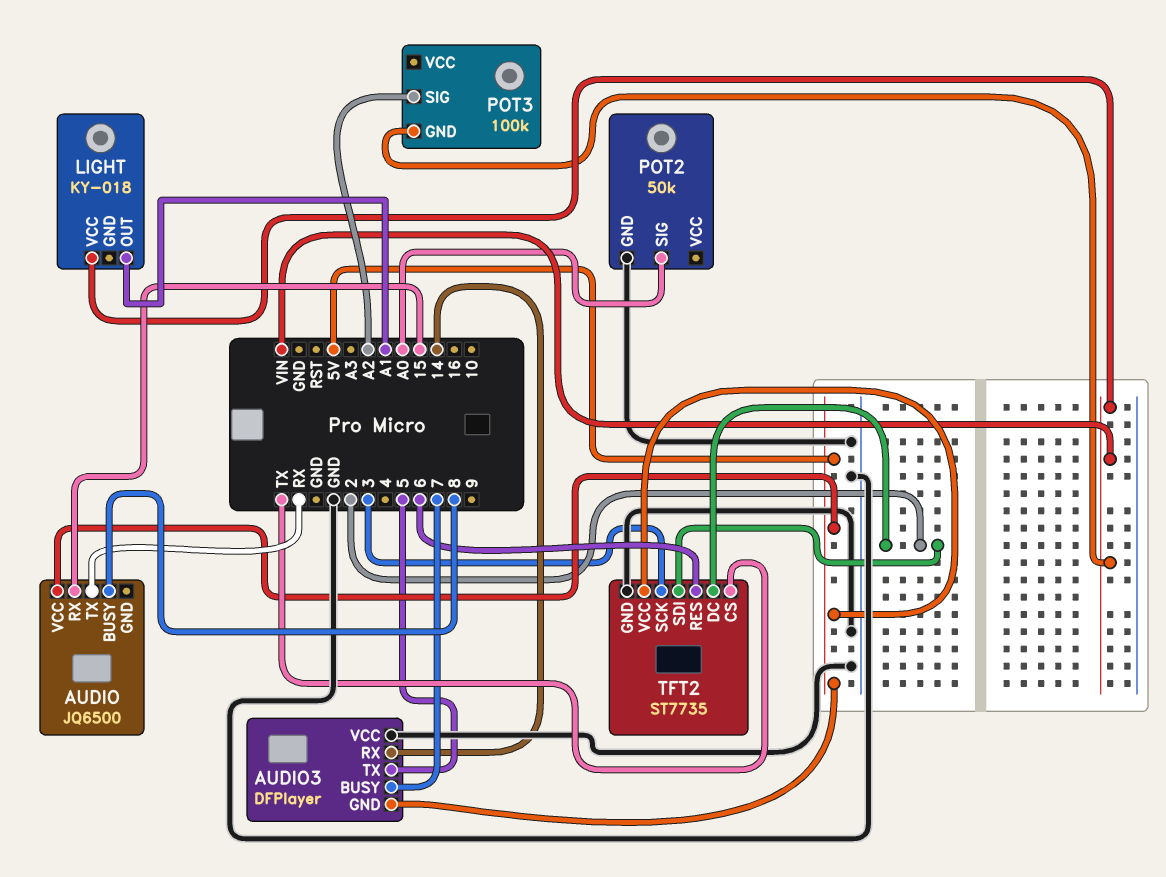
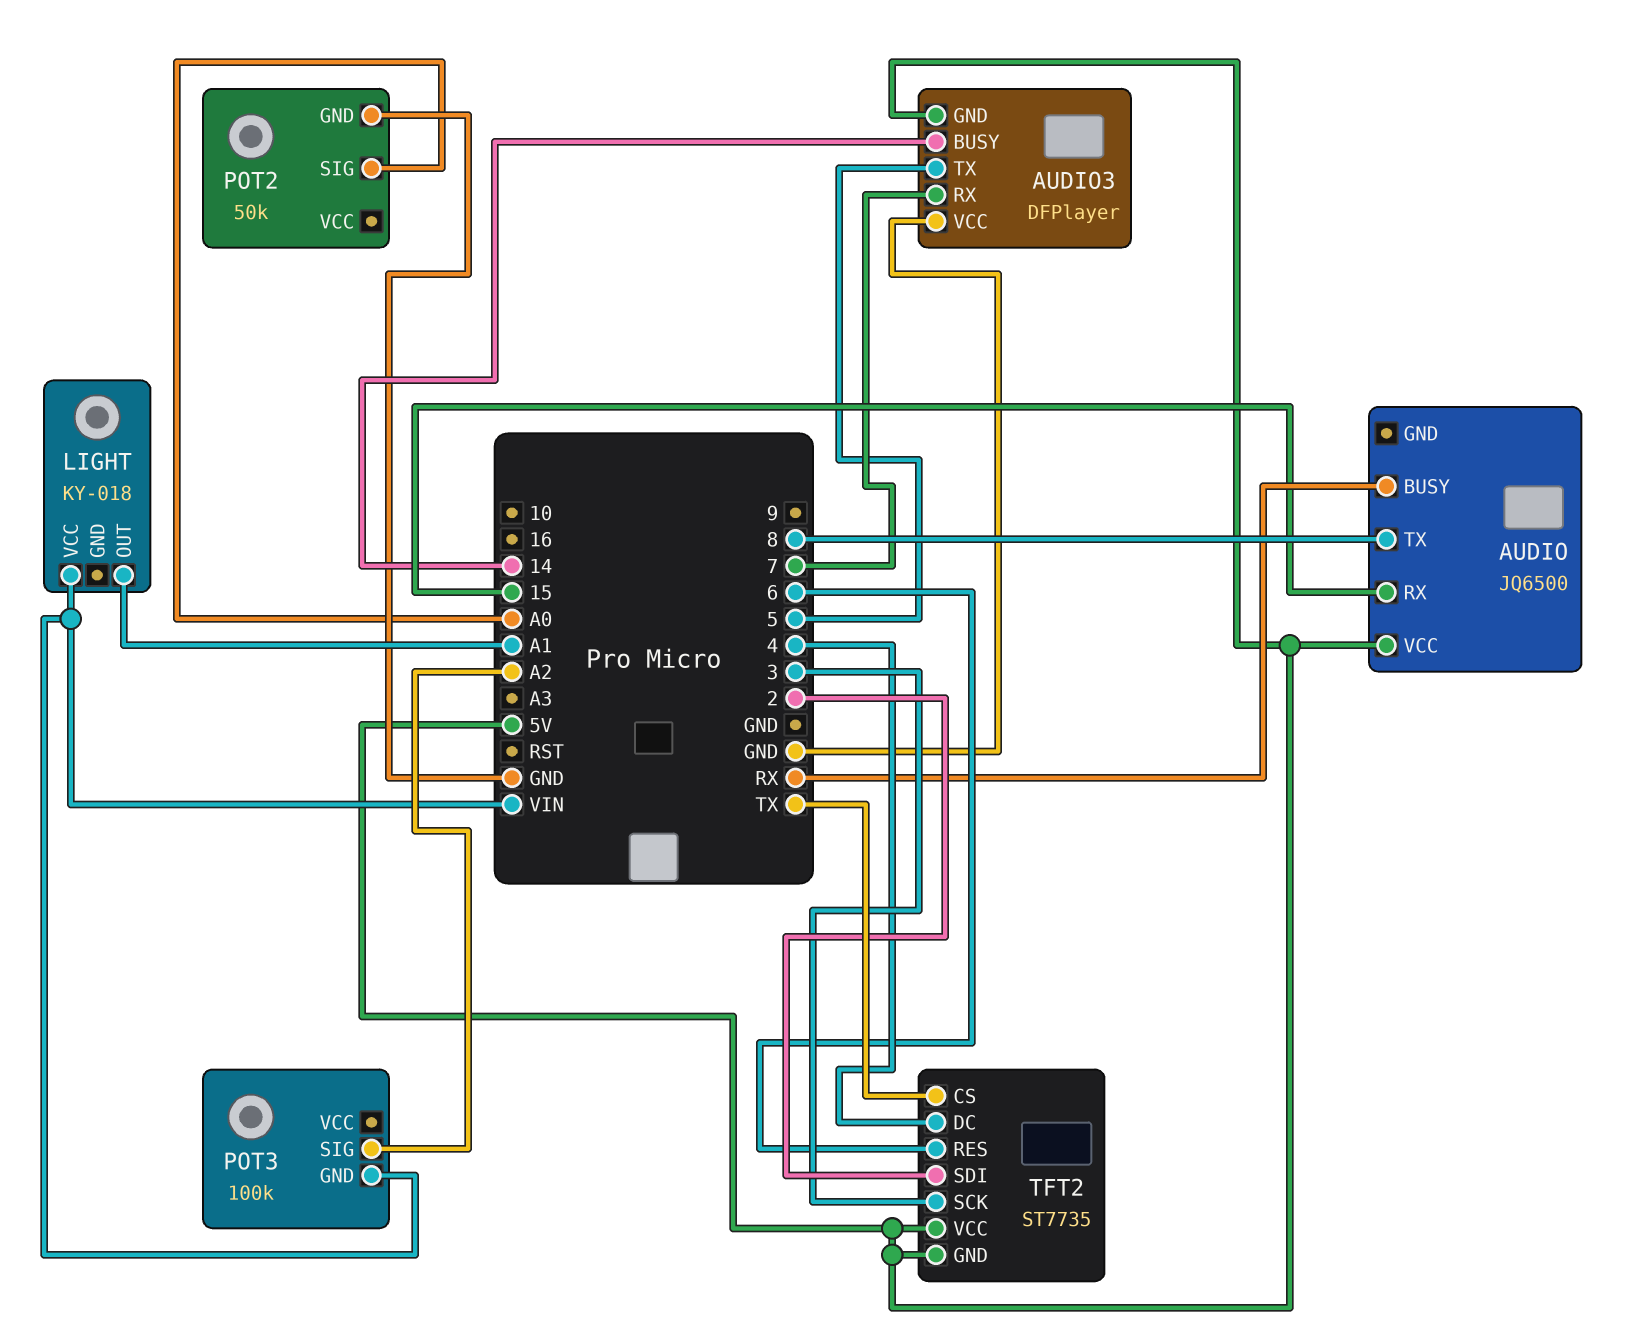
AUDIO pin BUSY: 8 -> RX
AUDIO pin TX: RX -> 8
AUDIO3 pin BUSY: 7 -> 14
AUDIO3 pin RX: 14 -> 7
TFT2 pin DC: 2 -> 4
TFT2 pin GND: GND -> 5V

